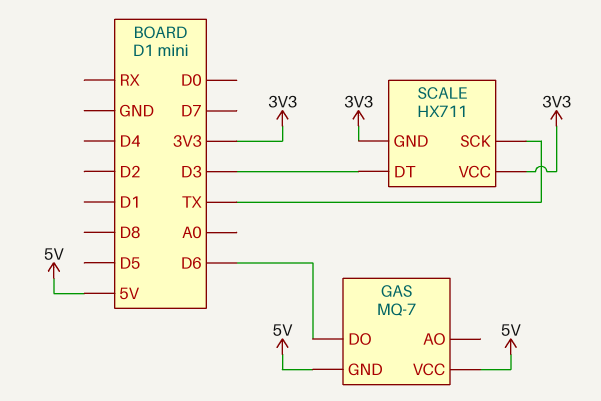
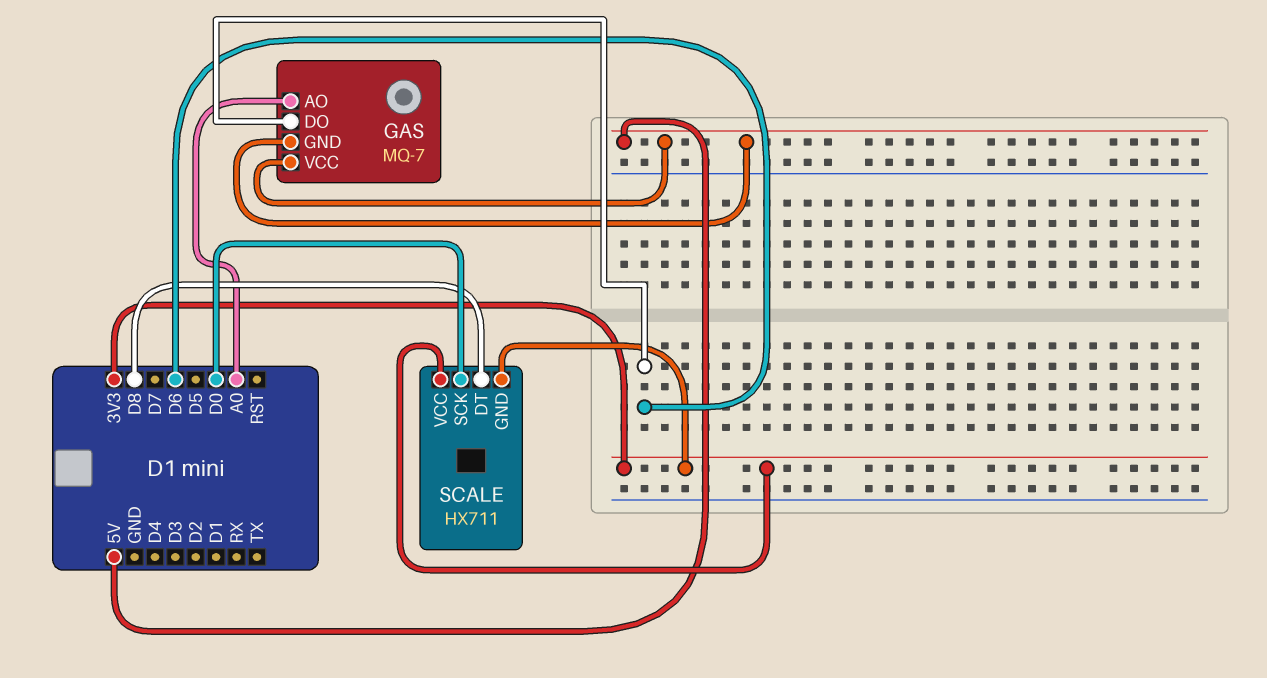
GAS pin AO: none -> A0
SCALE pin DT: D3 -> D8
SCALE pin SCK: TX -> D0

